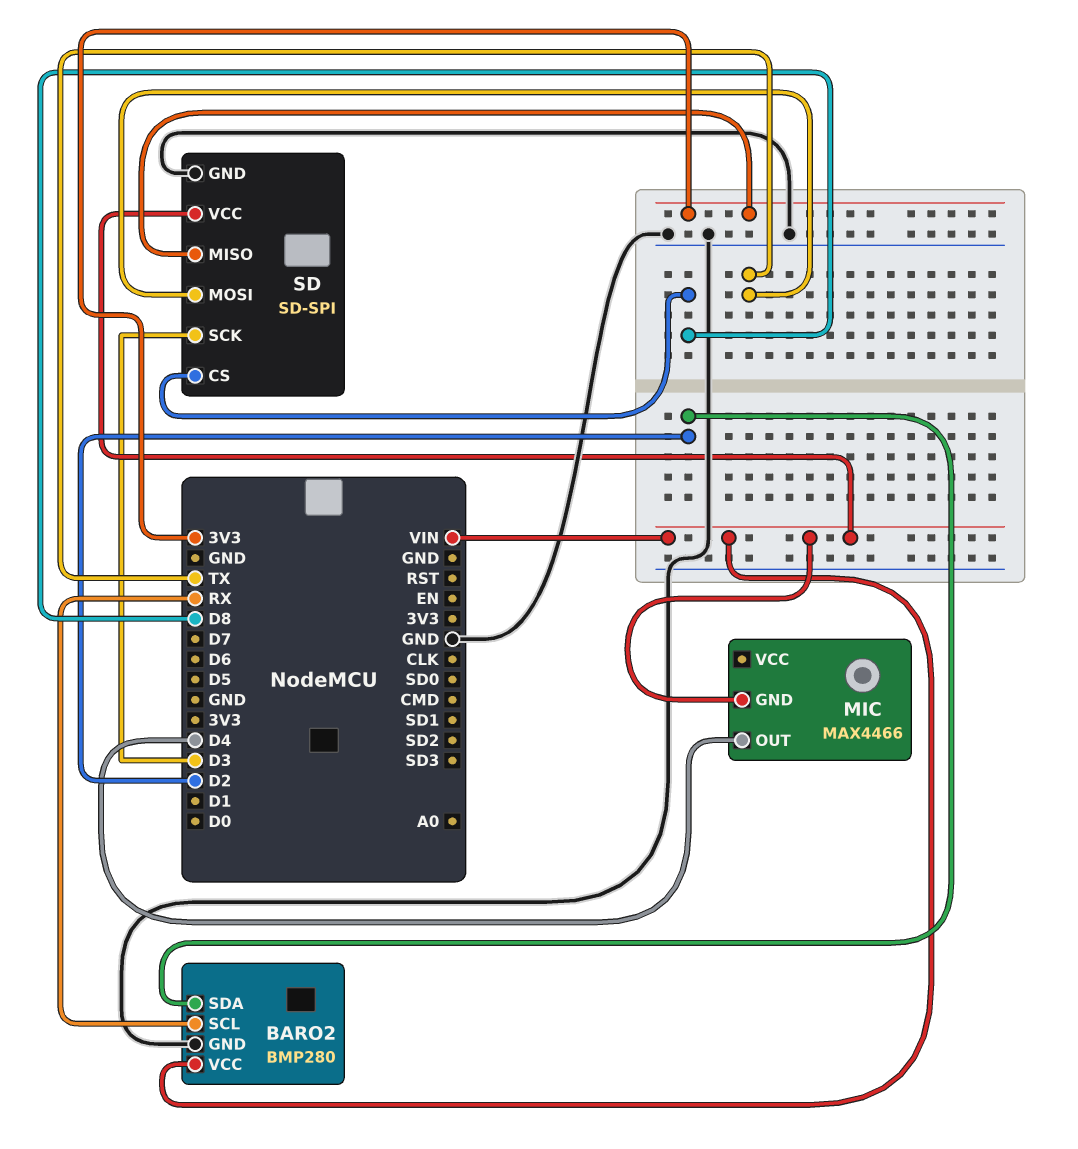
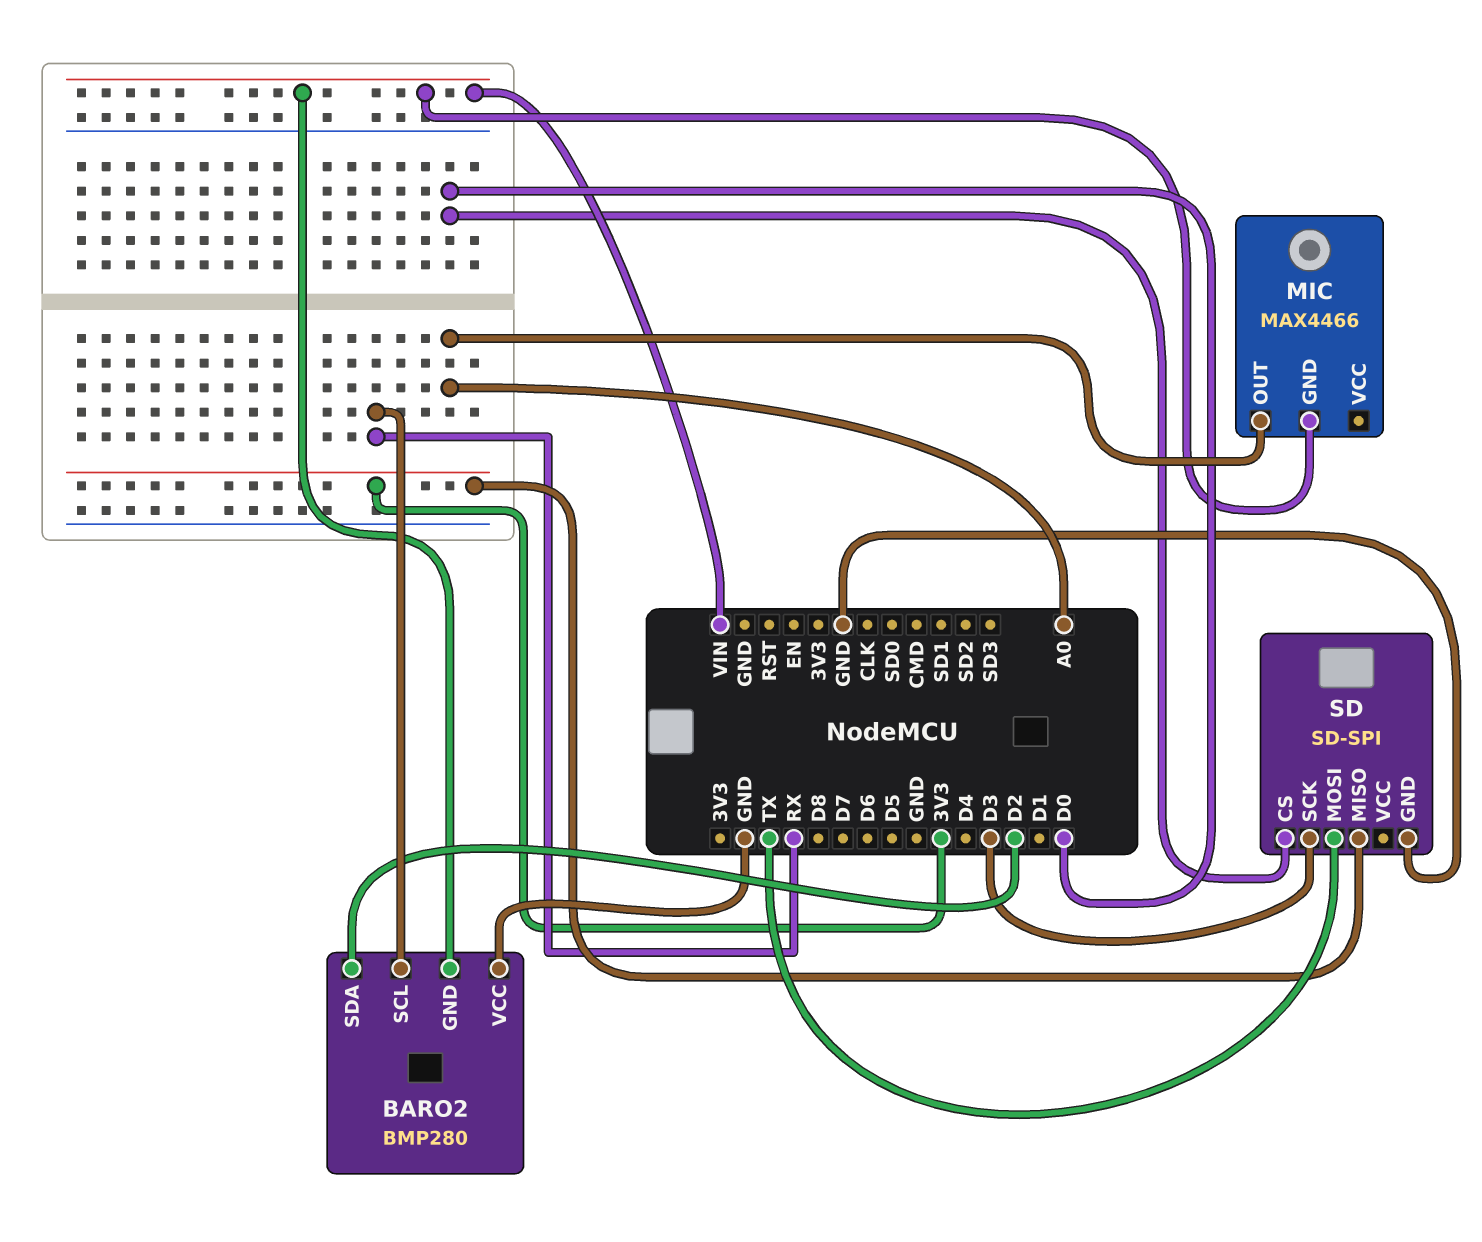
BARO2 pin GND: GND -> VIN
BARO2 pin VCC: VIN -> GND
MIC pin OUT: D4 -> A0
SD pin CS: D8 -> D0
SD pin VCC: VIN -> none

